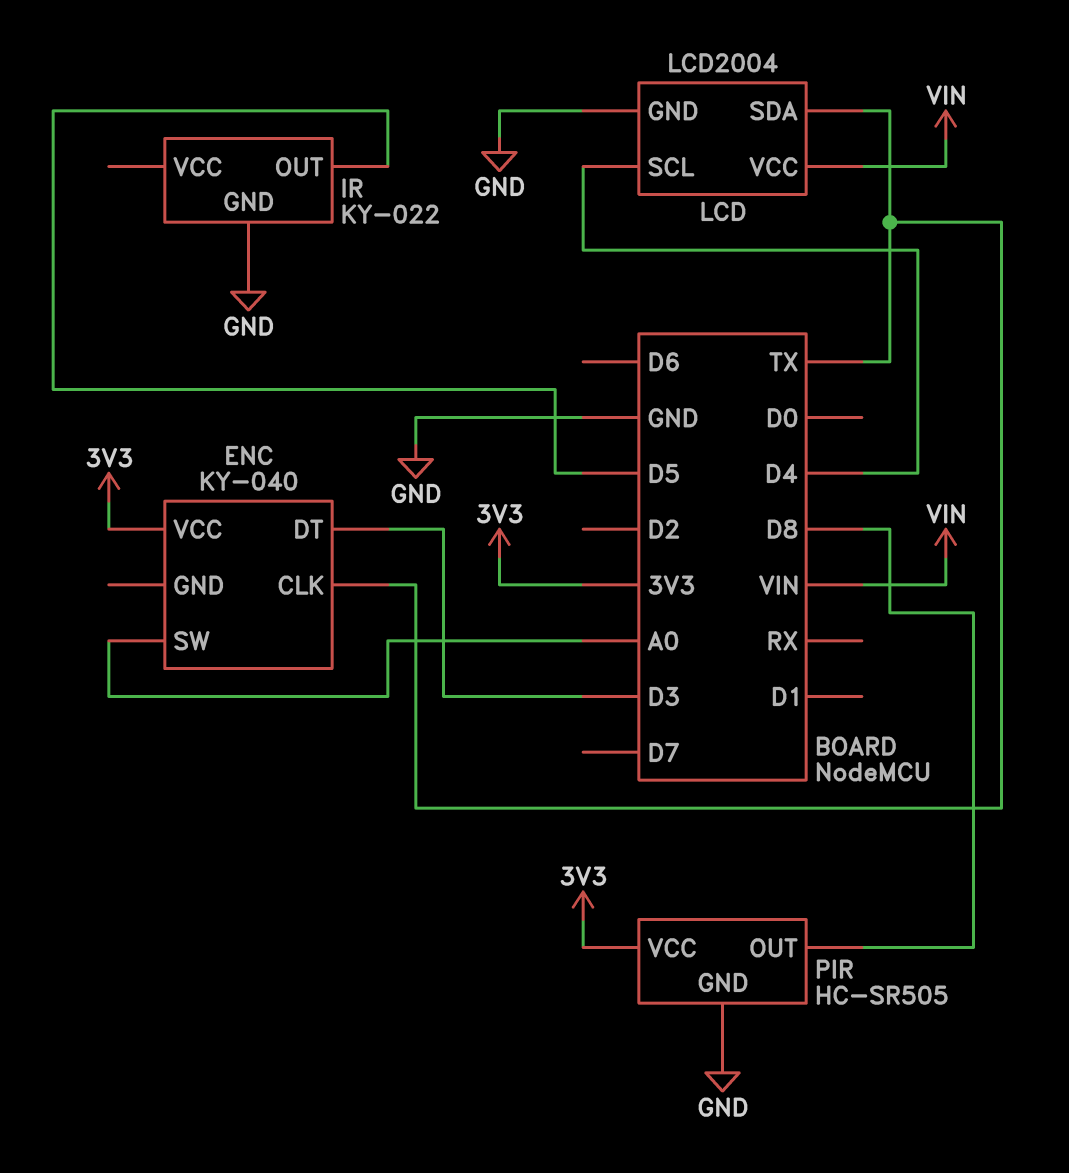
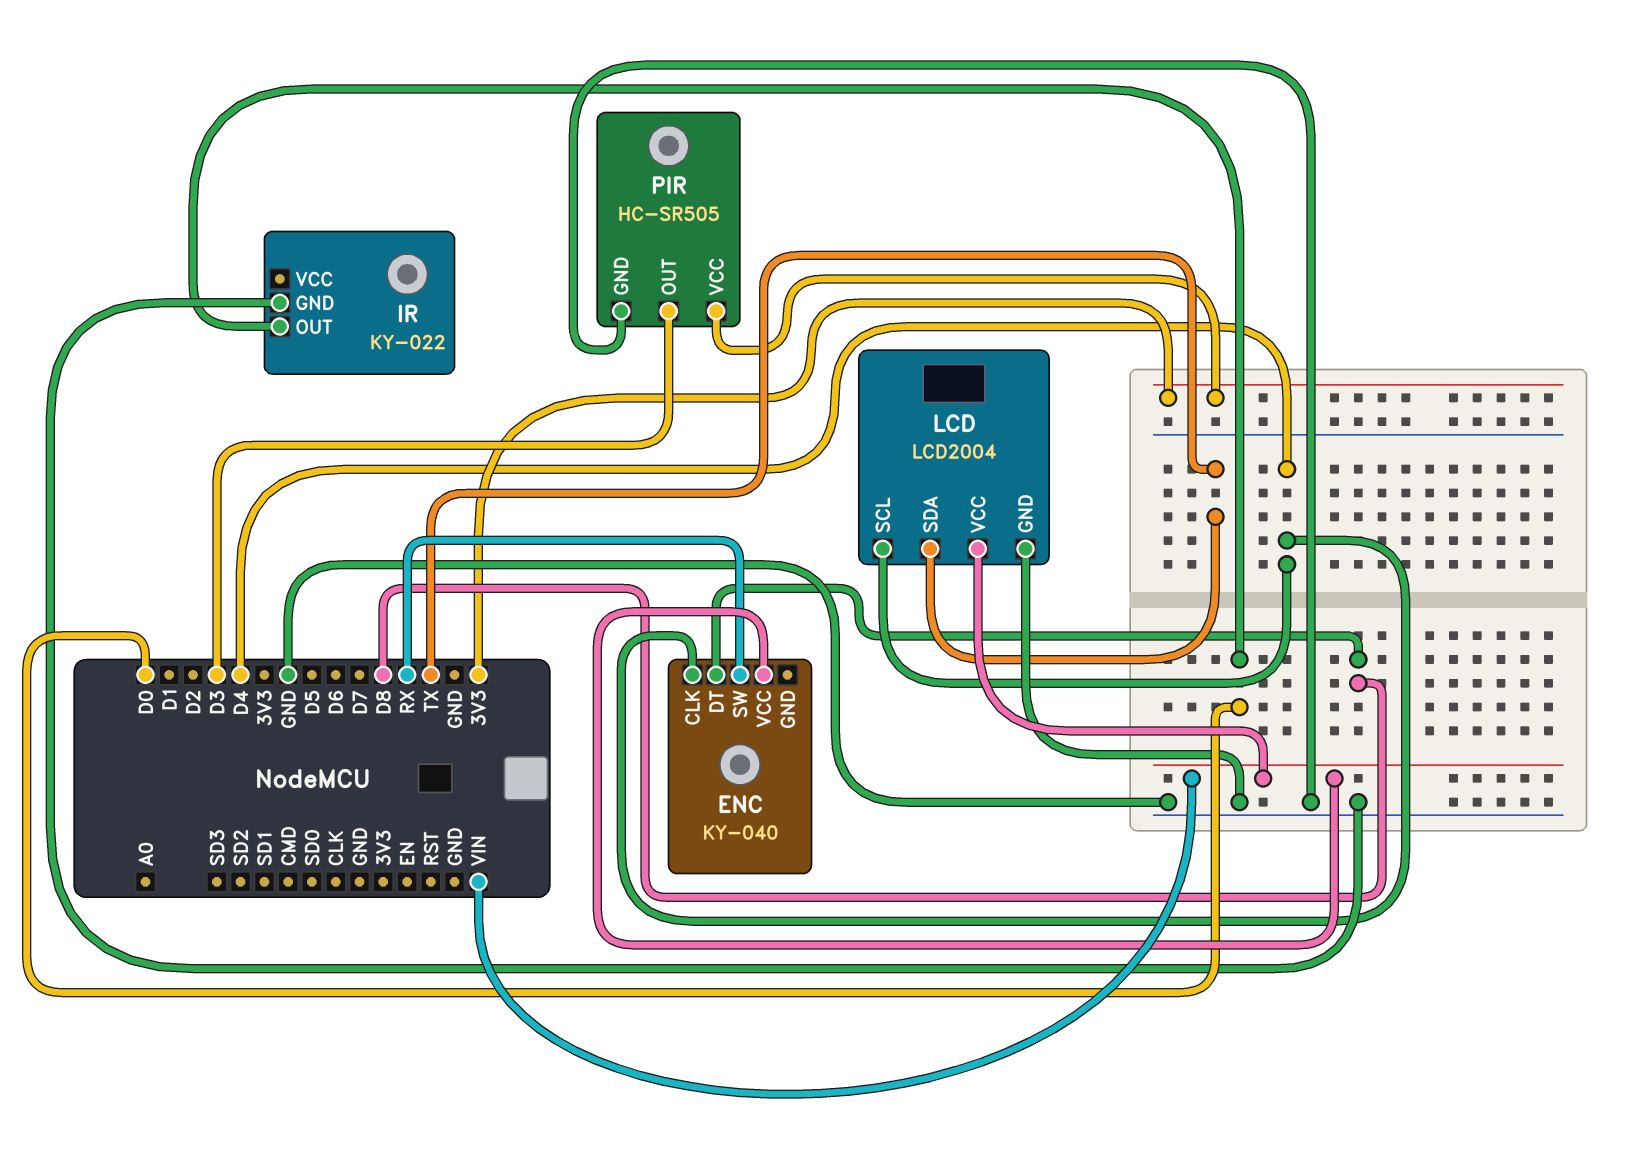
ENC pin CLK: TX -> D4
ENC pin DT: D3 -> D8
ENC pin SW: A0 -> RX
ENC pin VCC: 3V3 -> VIN
IR pin OUT: D5 -> D0
PIR pin OUT: D8 -> D3

